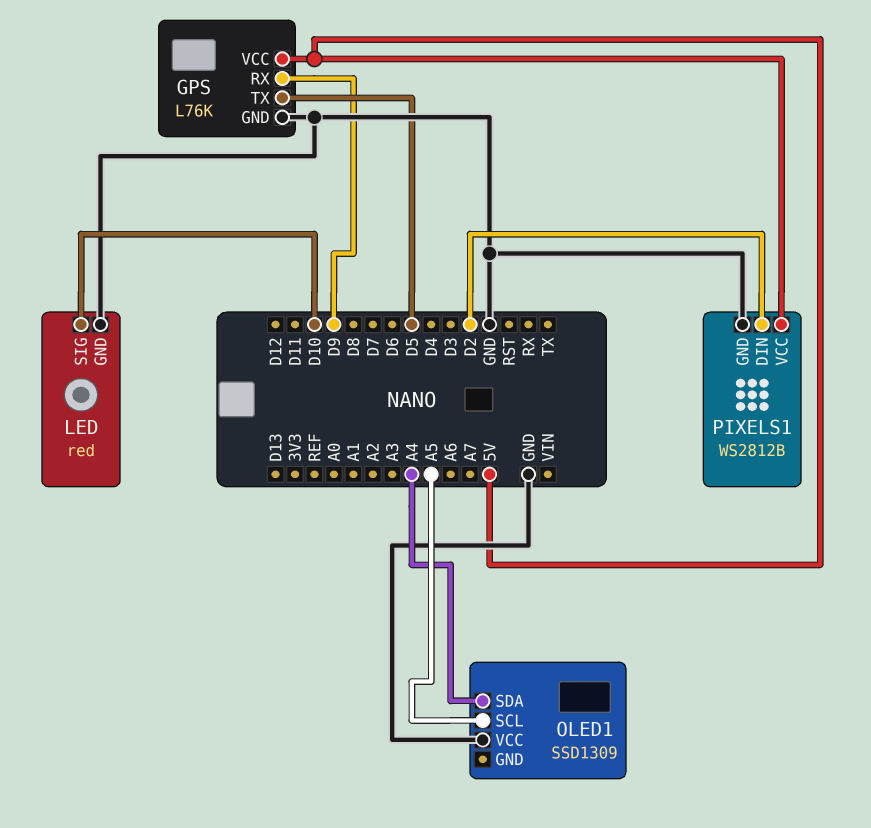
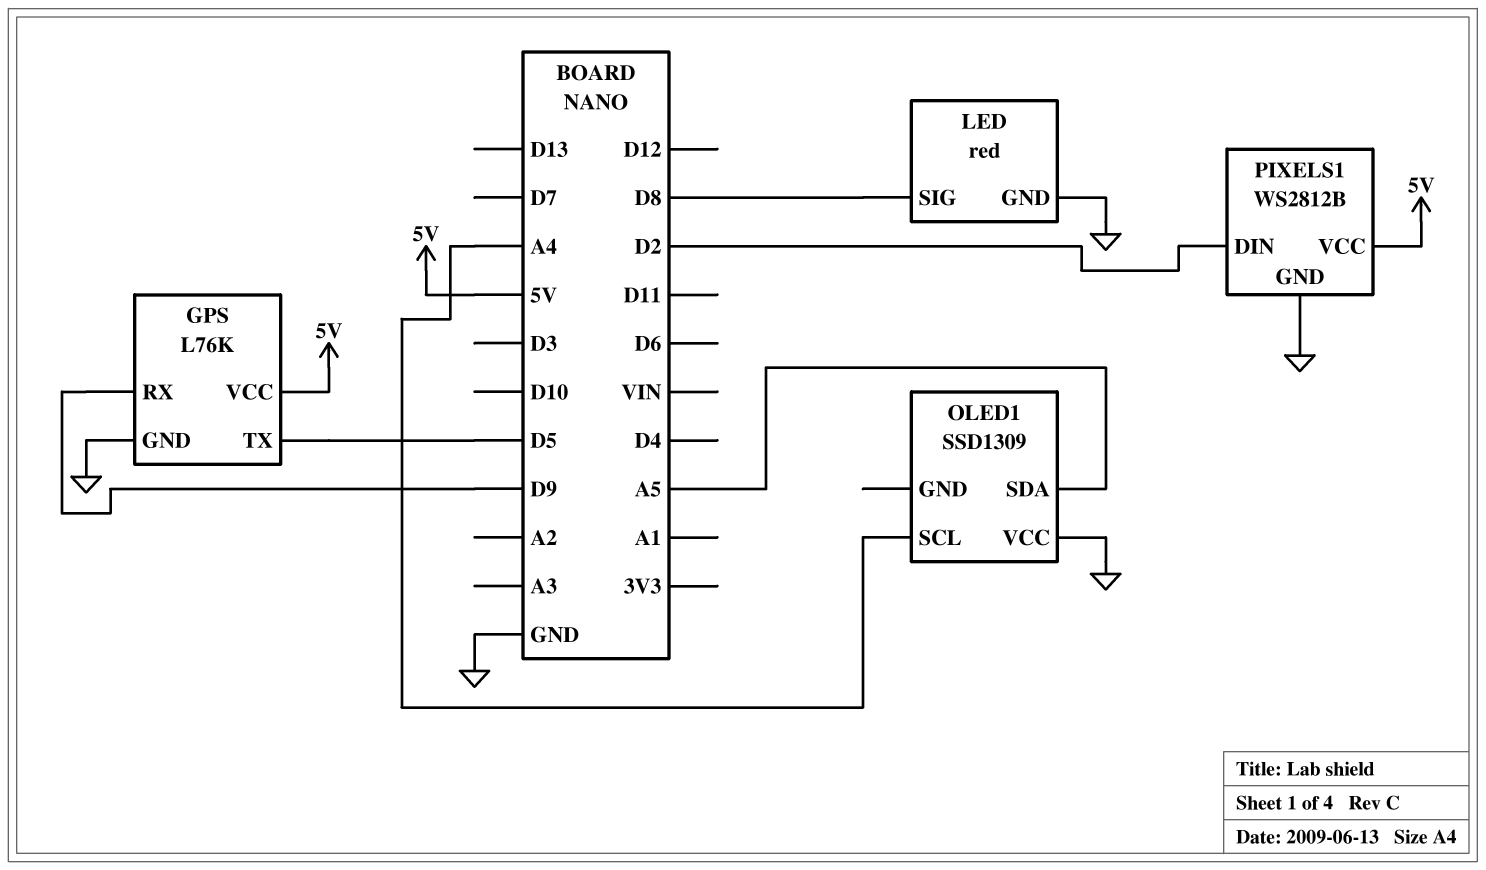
LED pin SIG: D10 -> D8
OLED1 pin SCL: A5 -> A4
OLED1 pin SDA: A4 -> A5

